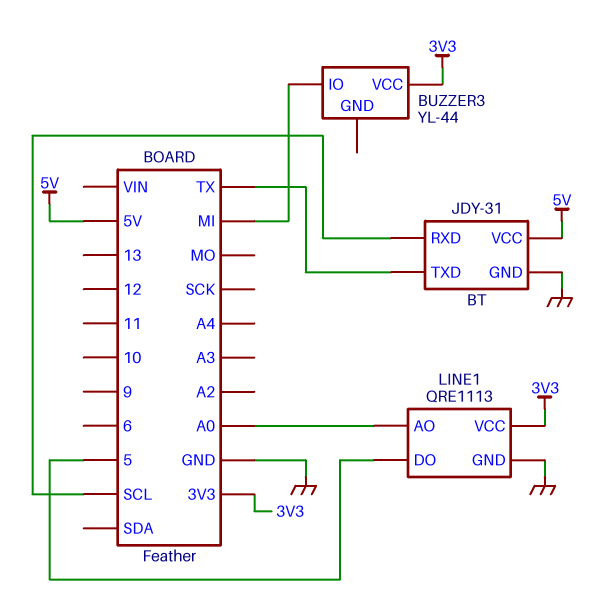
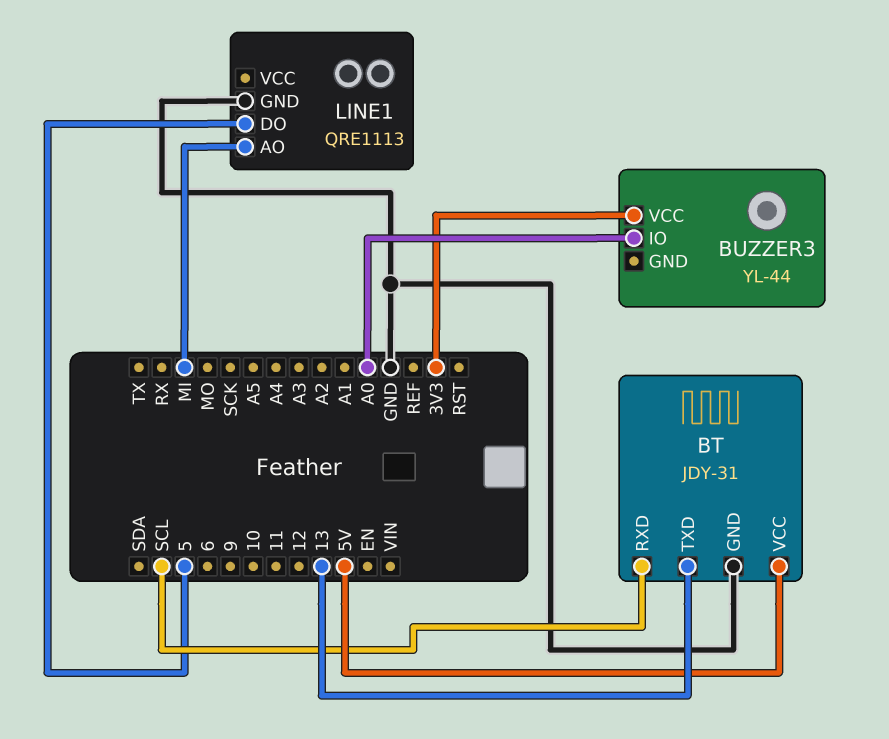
BT pin TXD: TX -> 13
BUZZER3 pin IO: MI -> A0
LINE1 pin AO: A0 -> MI
LINE1 pin VCC: 3V3 -> none

